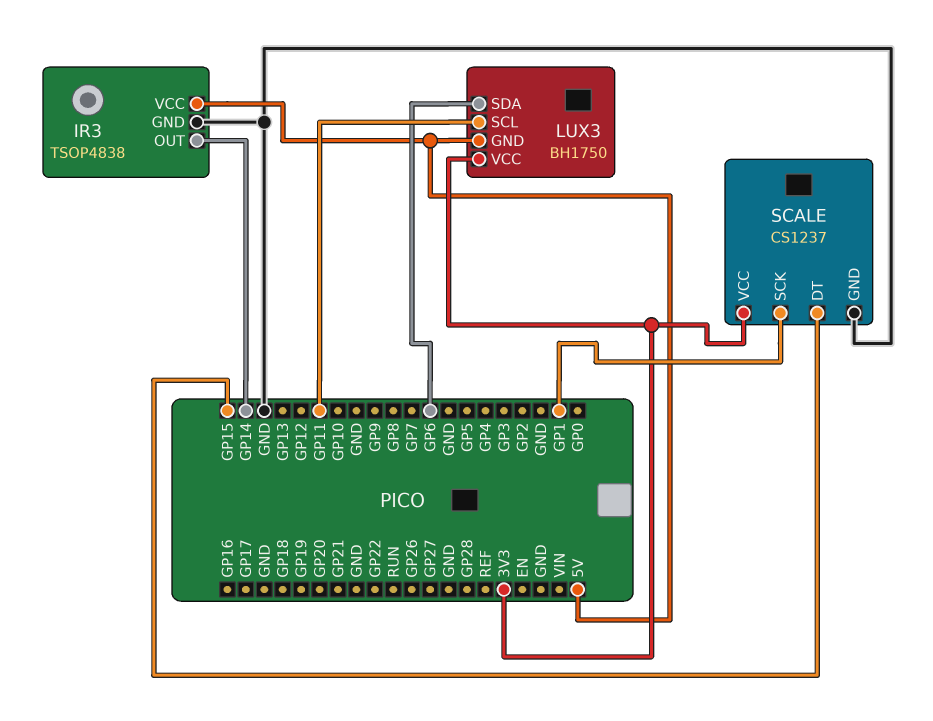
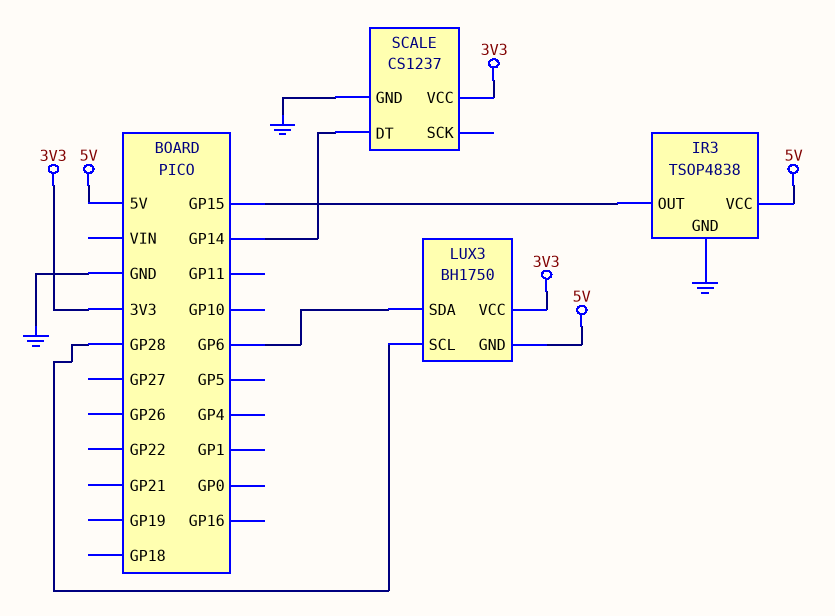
IR3 pin OUT: GP14 -> GP15
LUX3 pin SCL: GP11 -> GP28
SCALE pin DT: GP15 -> GP14
SCALE pin SCK: GP1 -> none

